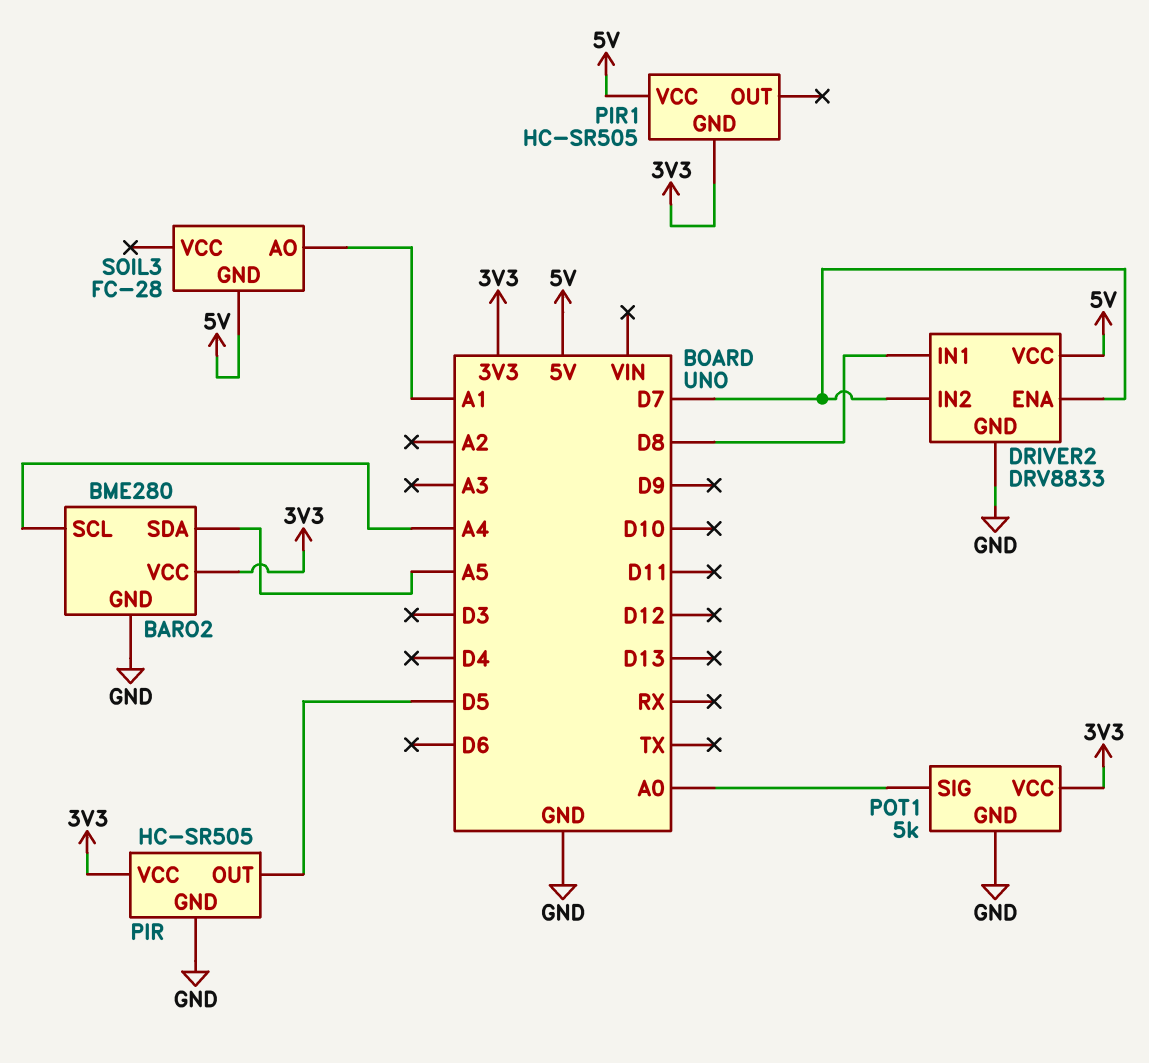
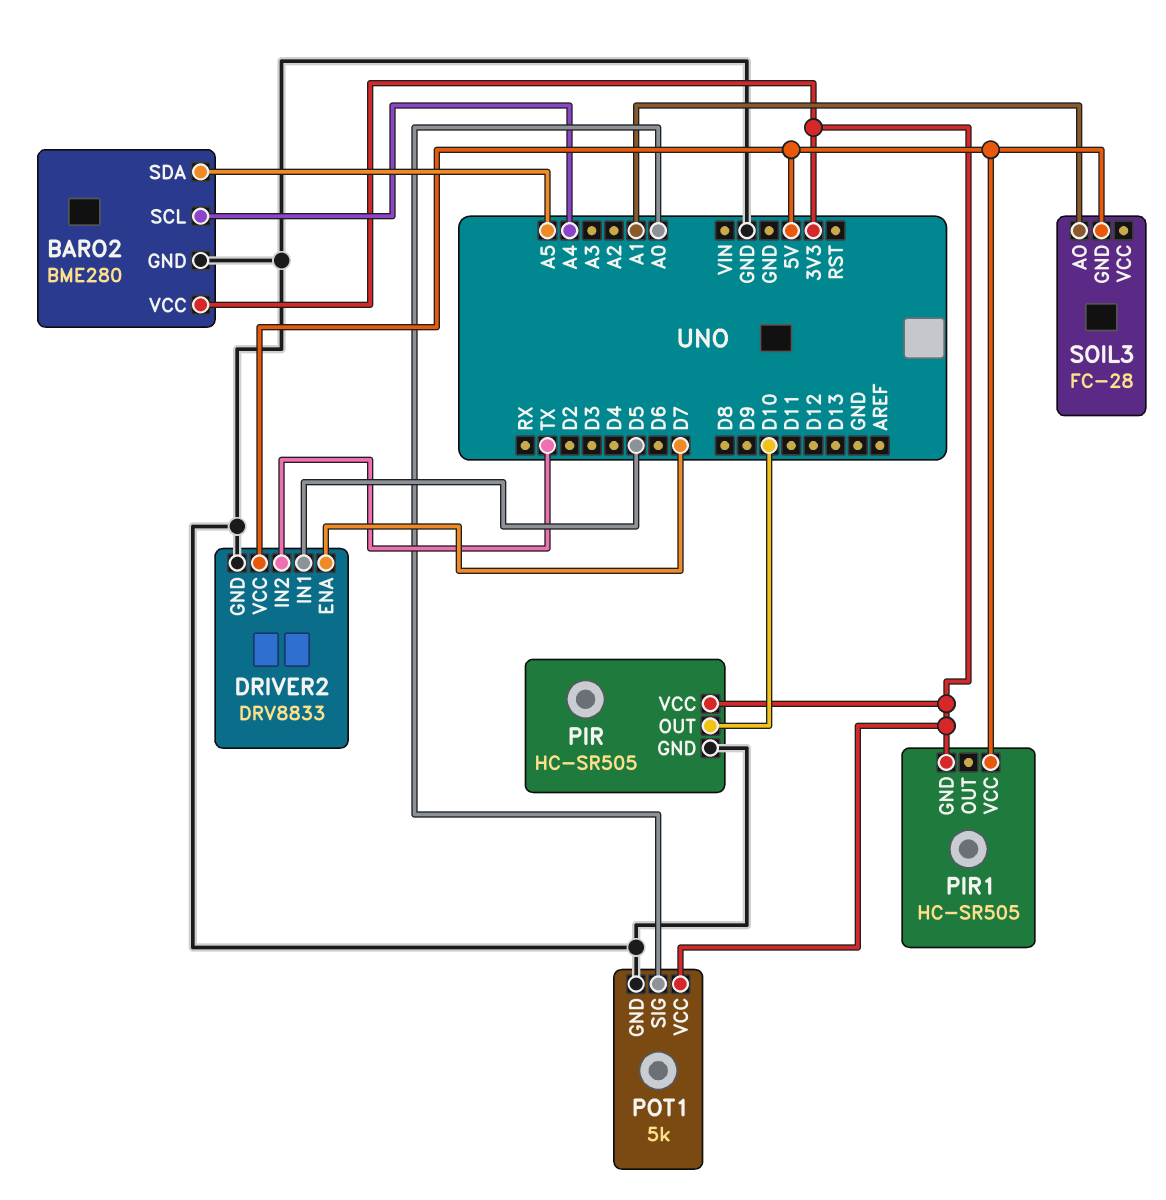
DRIVER2 pin IN1: D8 -> D5
DRIVER2 pin IN2: D7 -> TX
PIR pin OUT: D5 -> D10

